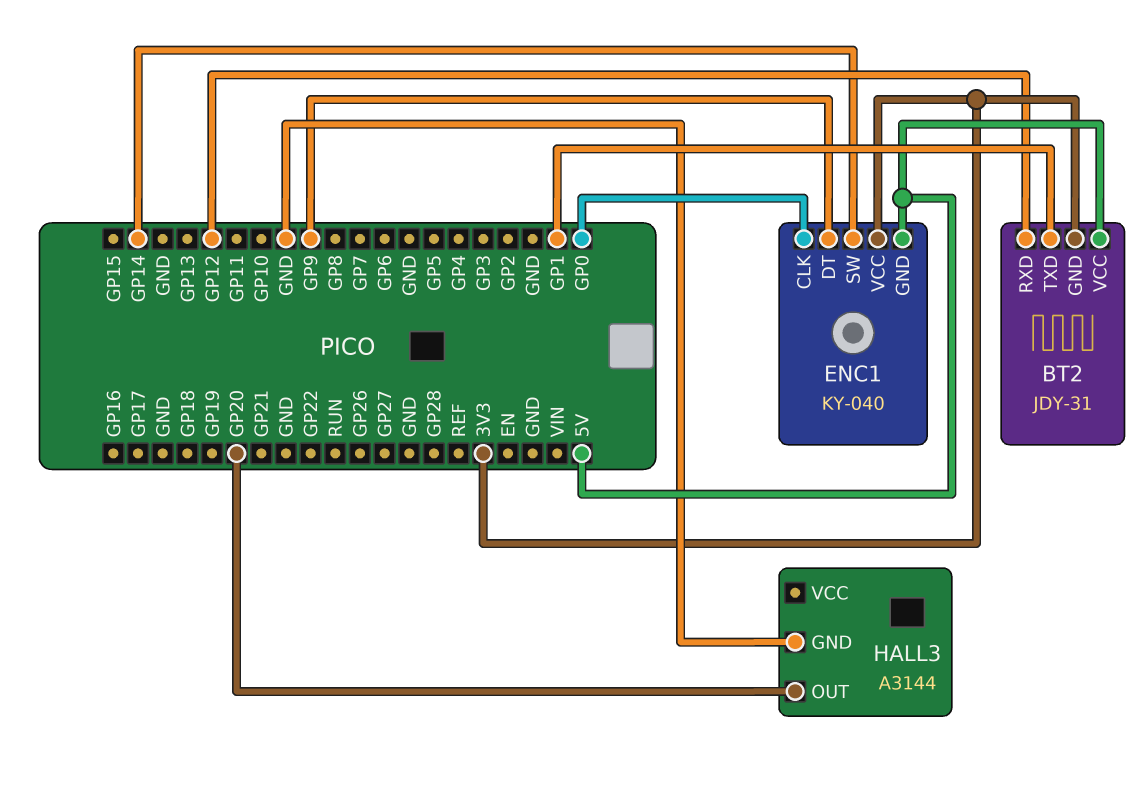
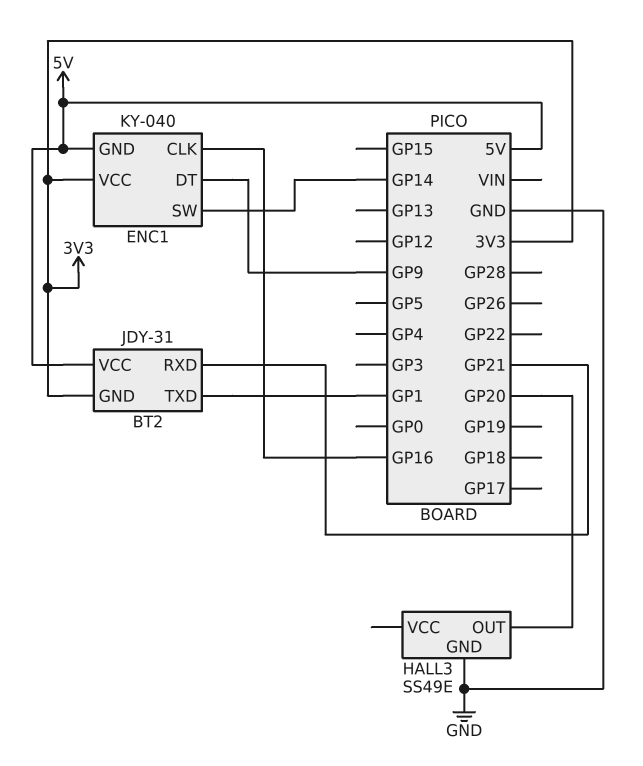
BT2 pin RXD: GP12 -> GP21
ENC1 pin CLK: GP0 -> GP16
HALL3: A3144 -> SS49E

